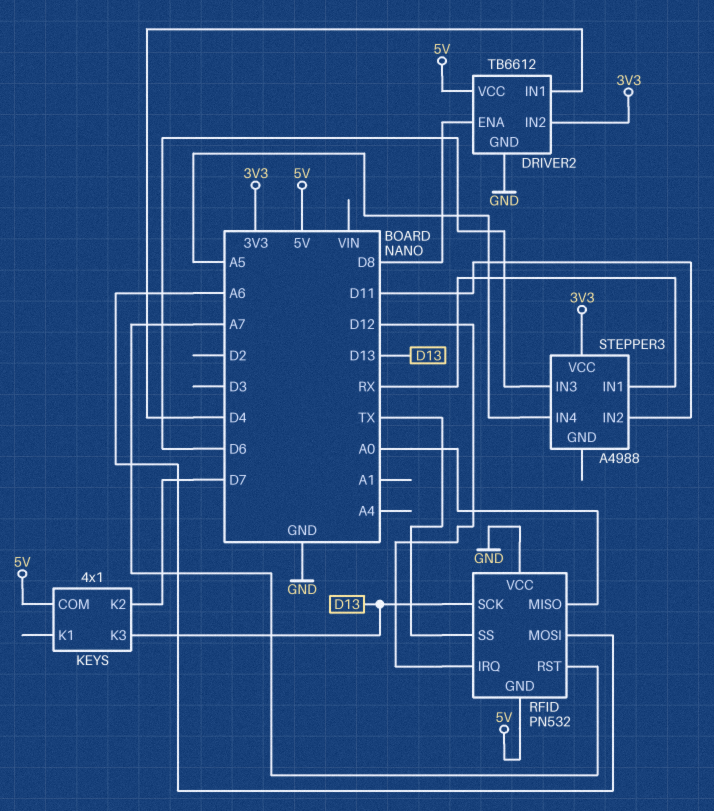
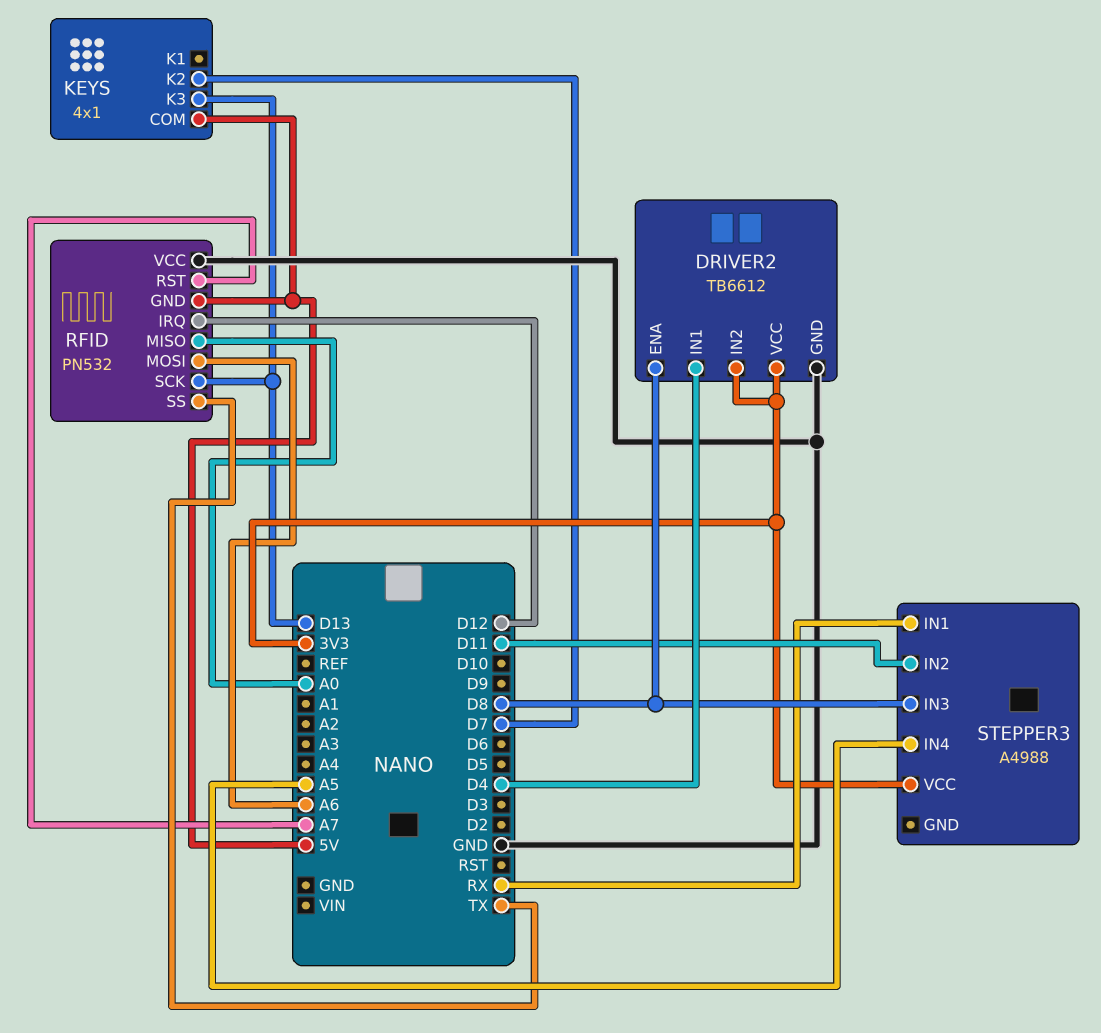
DRIVER2 pin VCC: 5V -> 3V3
STEPPER3 pin IN3: D6 -> D8

